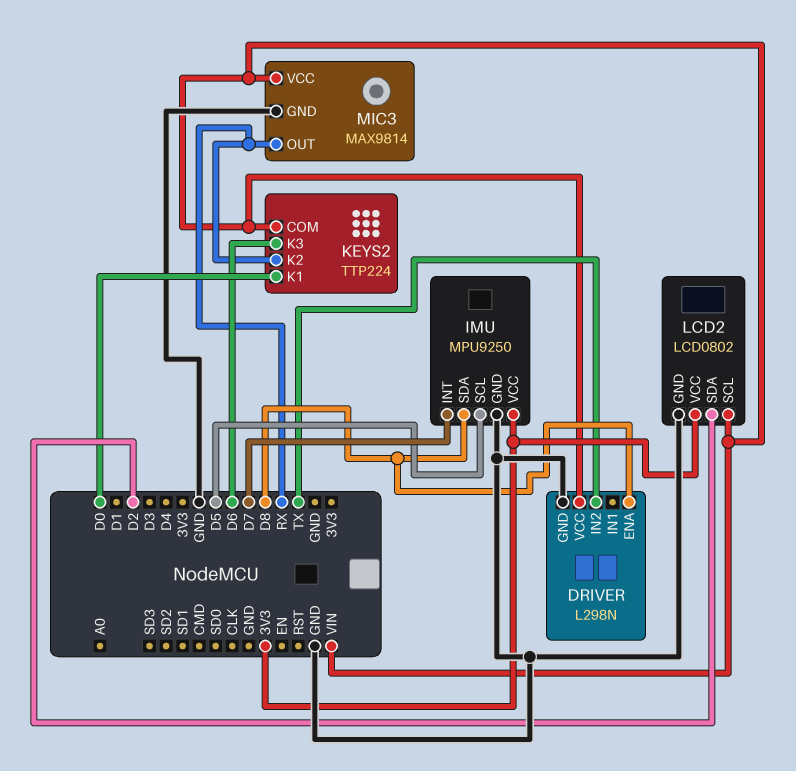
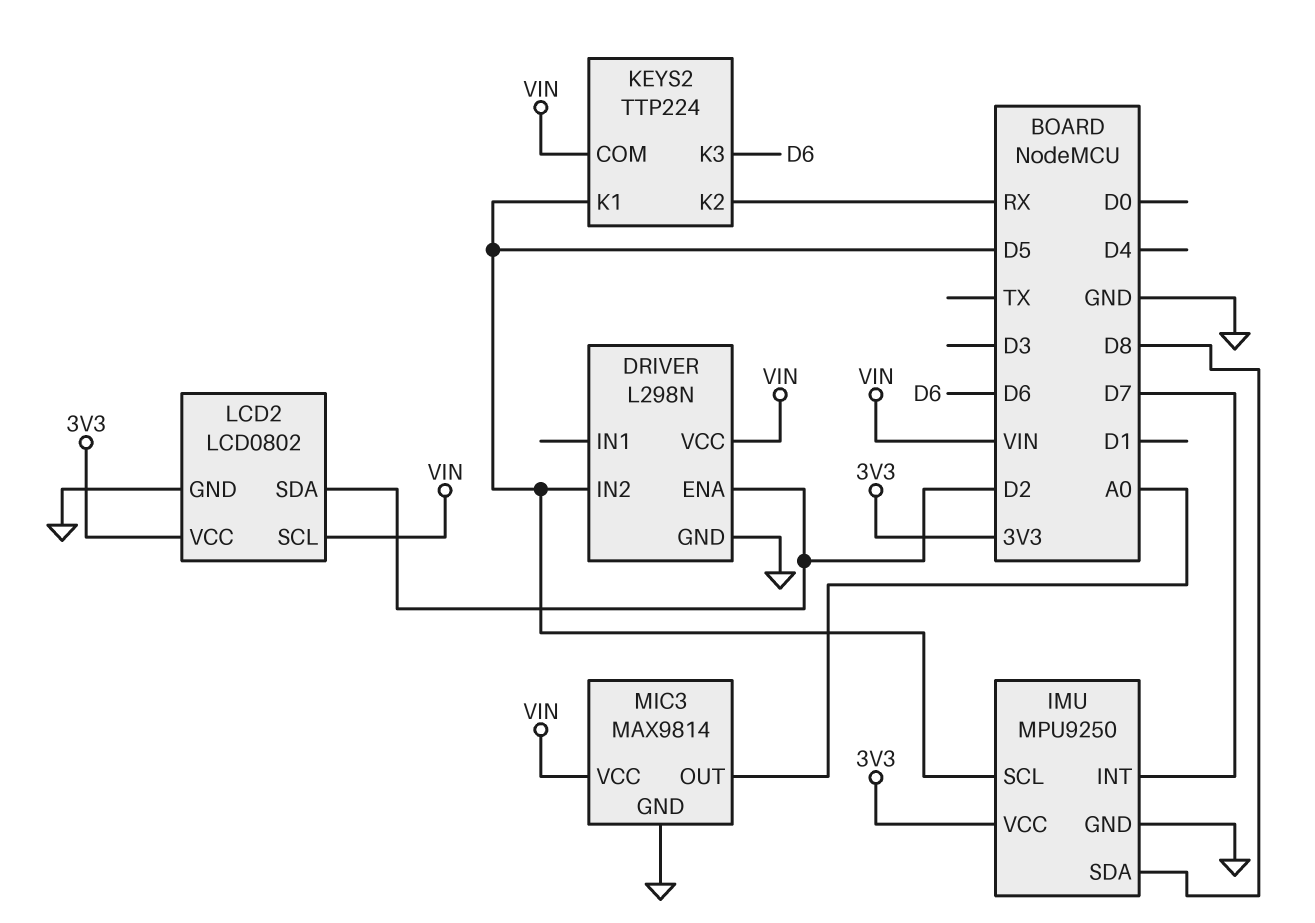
DRIVER pin ENA: D8 -> D2
DRIVER pin IN2: TX -> D5
KEYS2 pin K1: D0 -> D5
MIC3 pin OUT: RX -> A0

